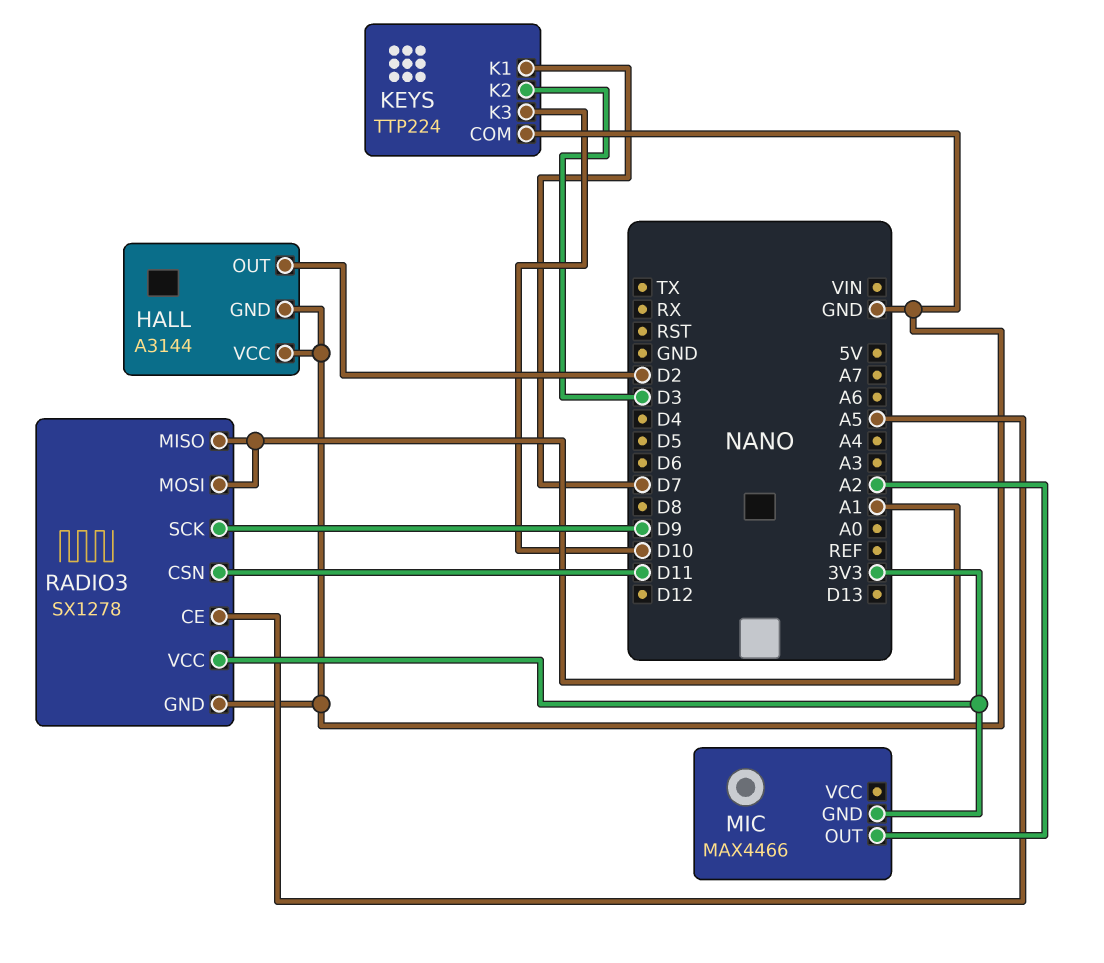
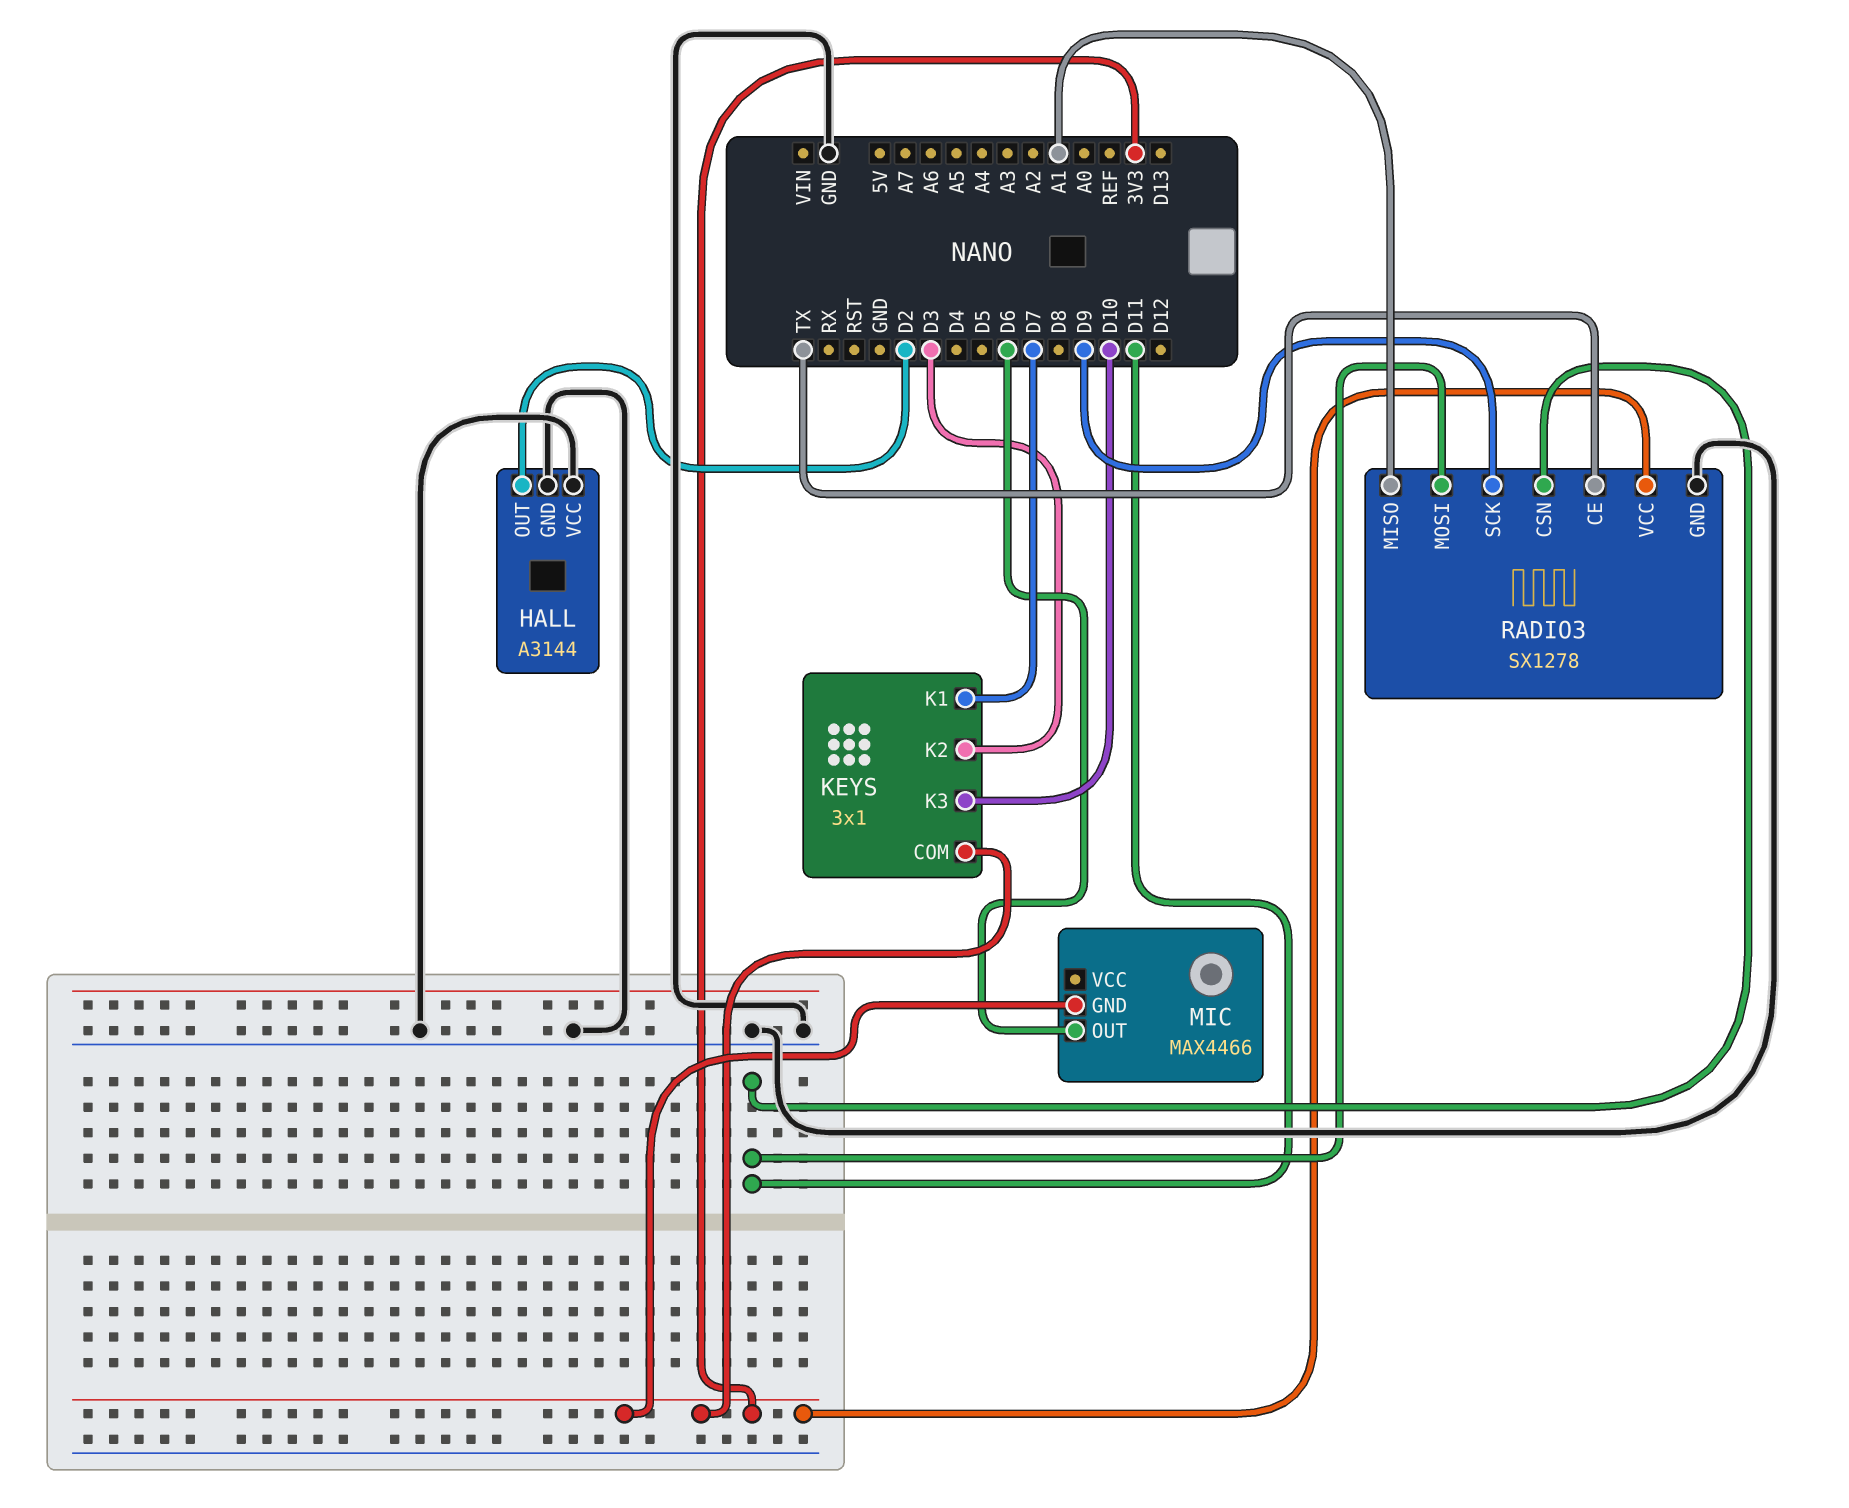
KEYS: TTP224 -> 3x1
KEYS pin COM: GND -> 3V3
MIC pin OUT: A2 -> D6
RADIO3 pin CE: A5 -> TX
RADIO3 pin MOSI: A1 -> D11

